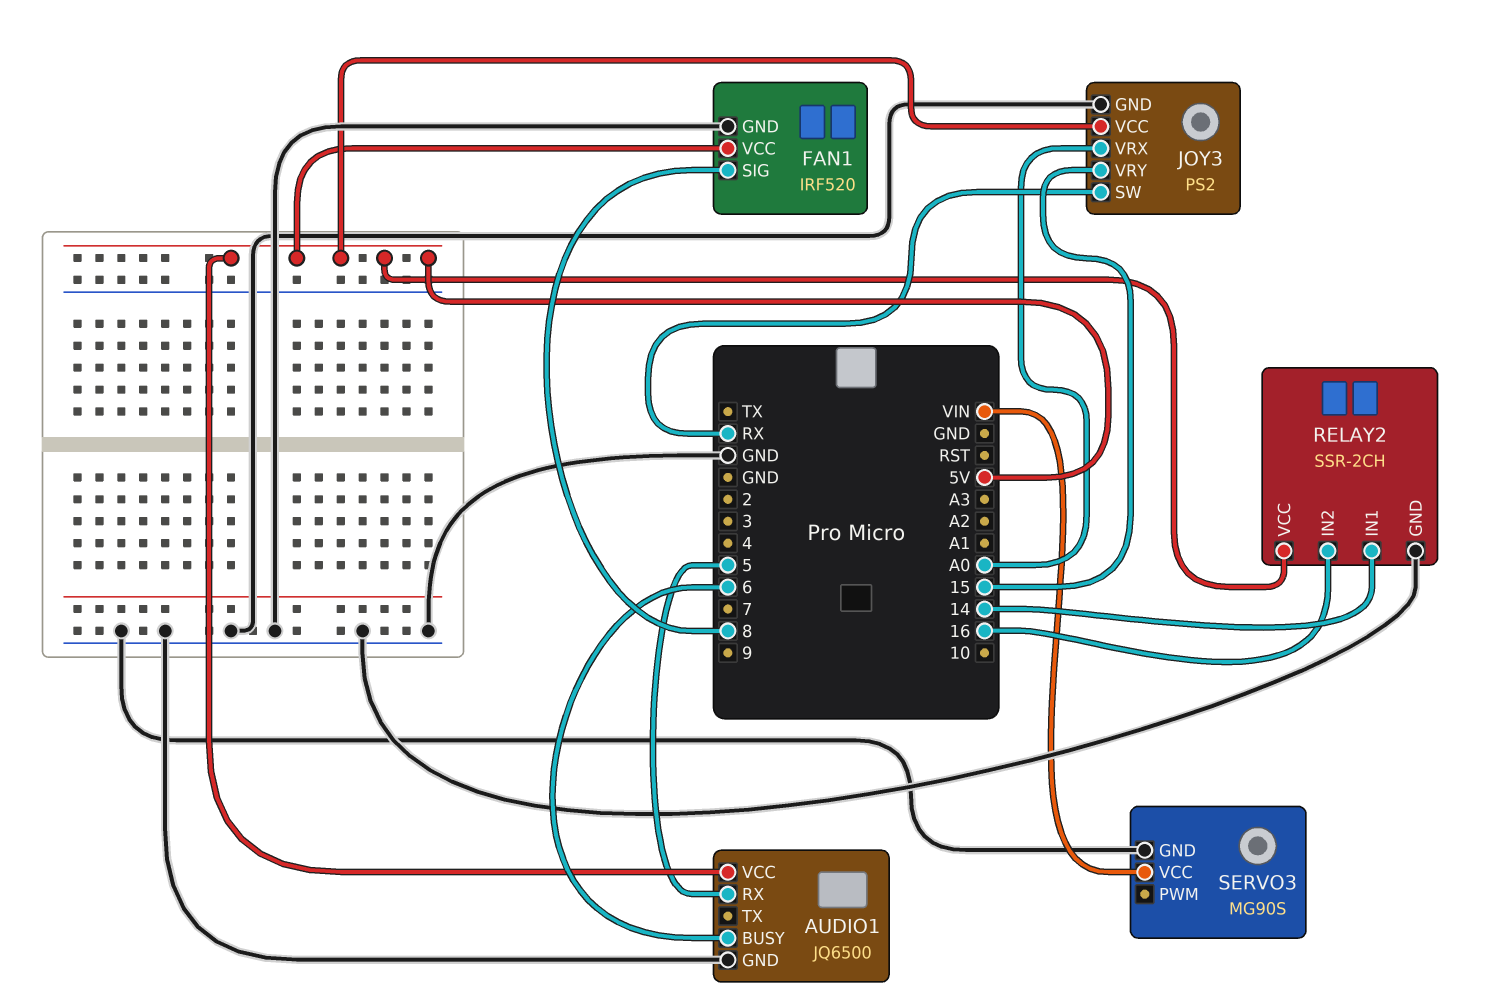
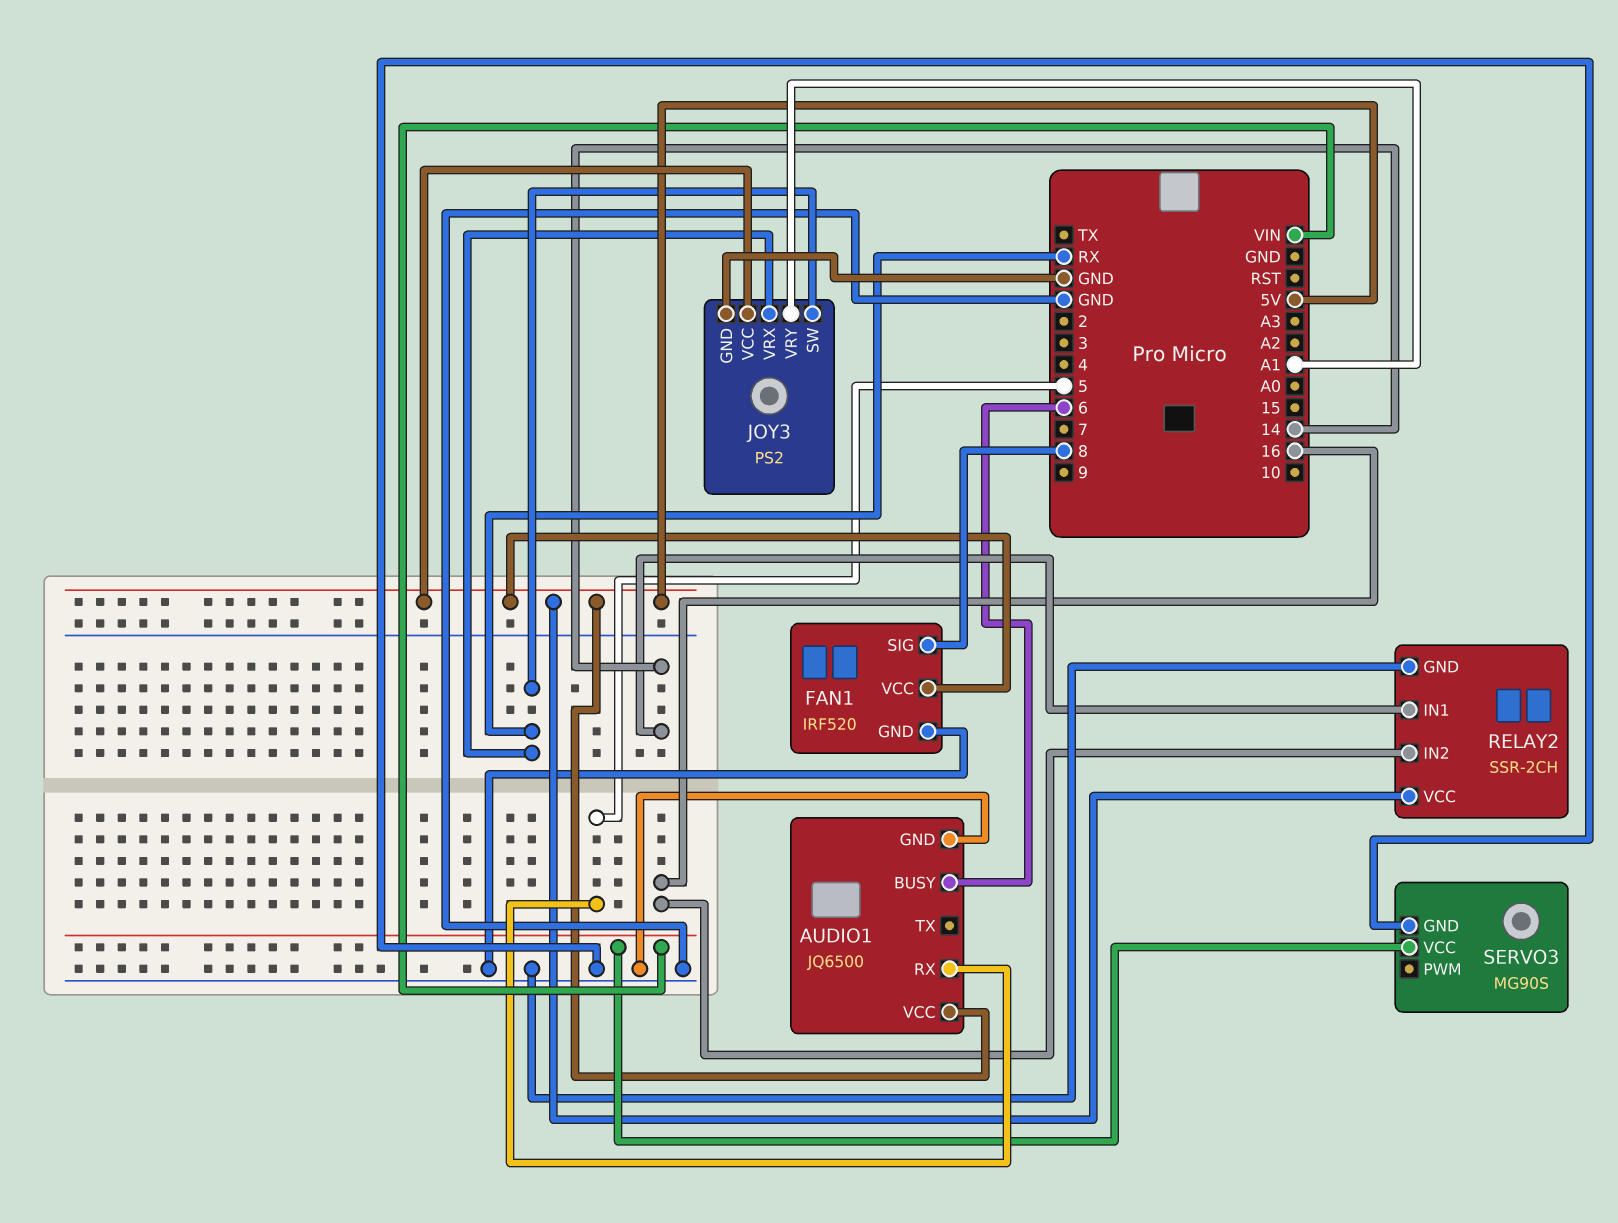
JOY3 pin VRX: A0 -> RX
JOY3 pin VRY: 15 -> A1

